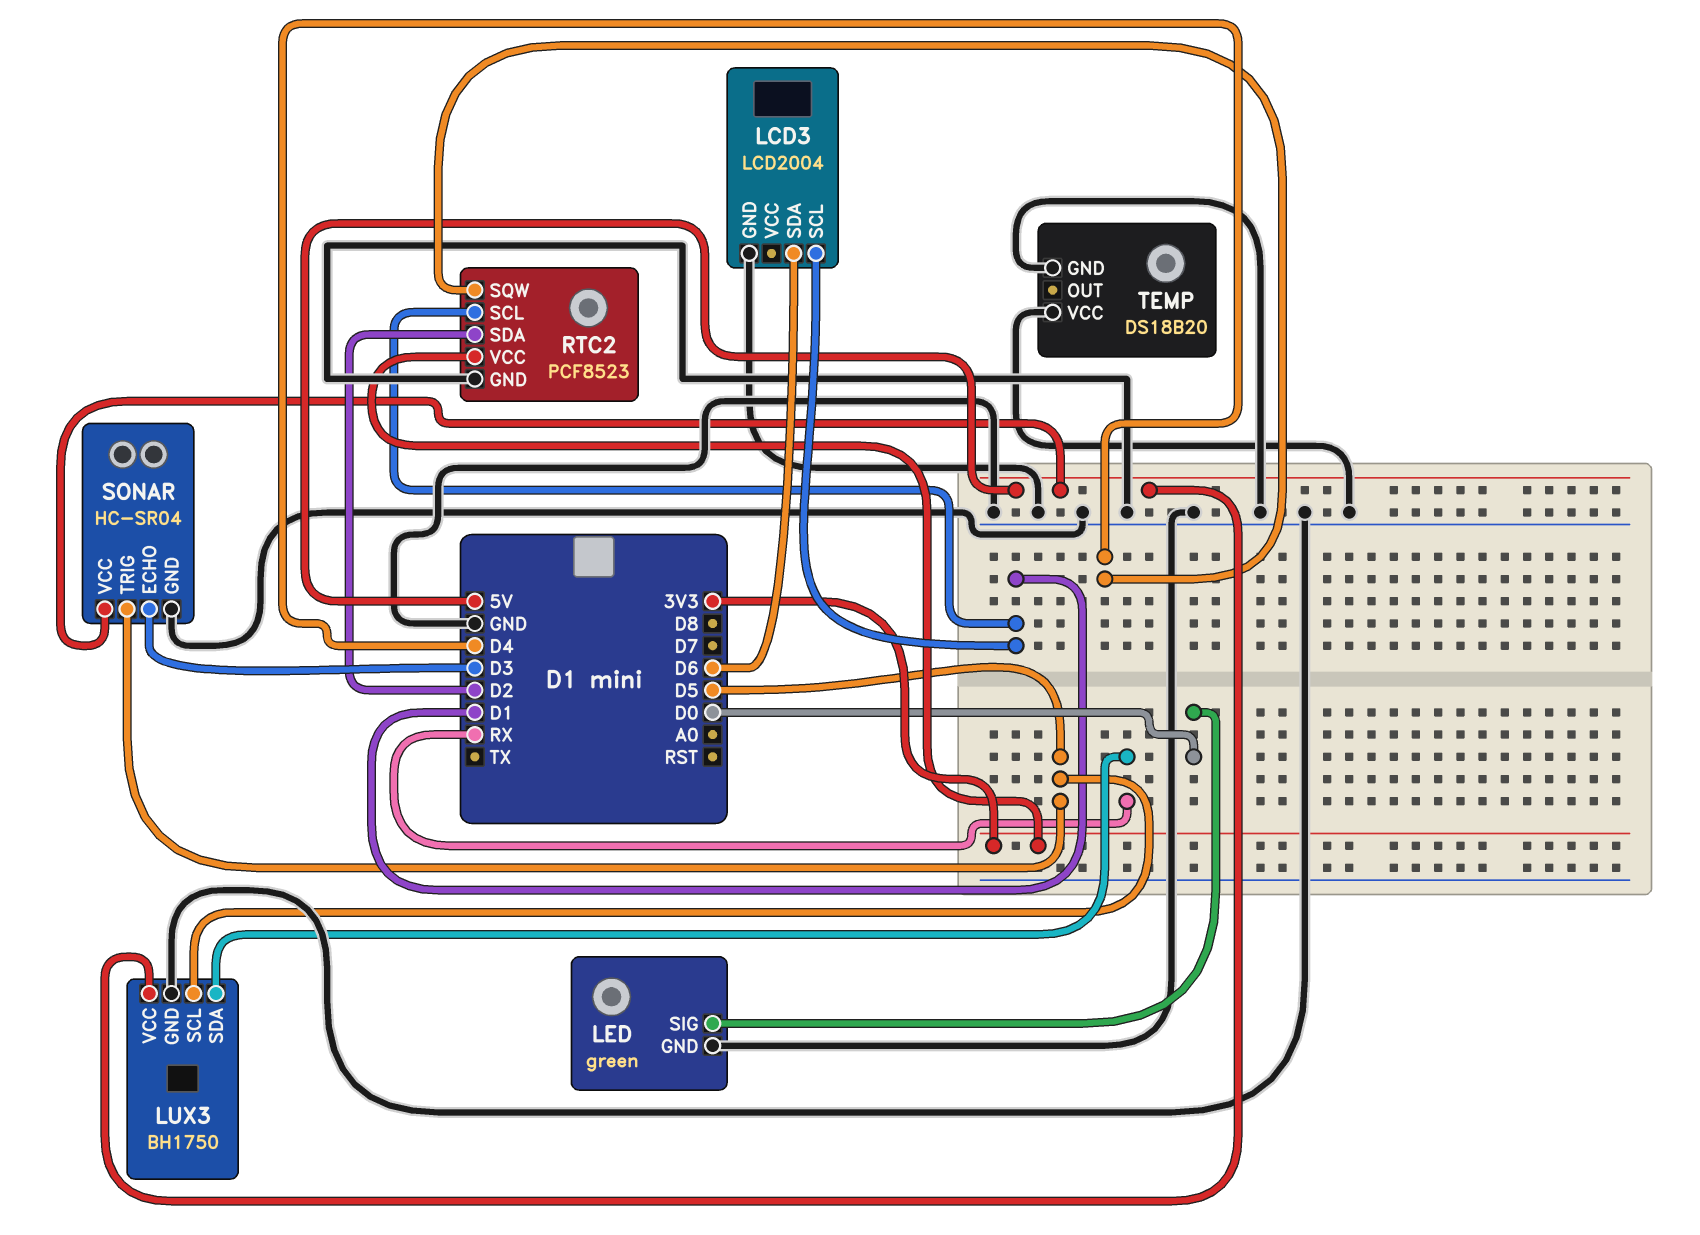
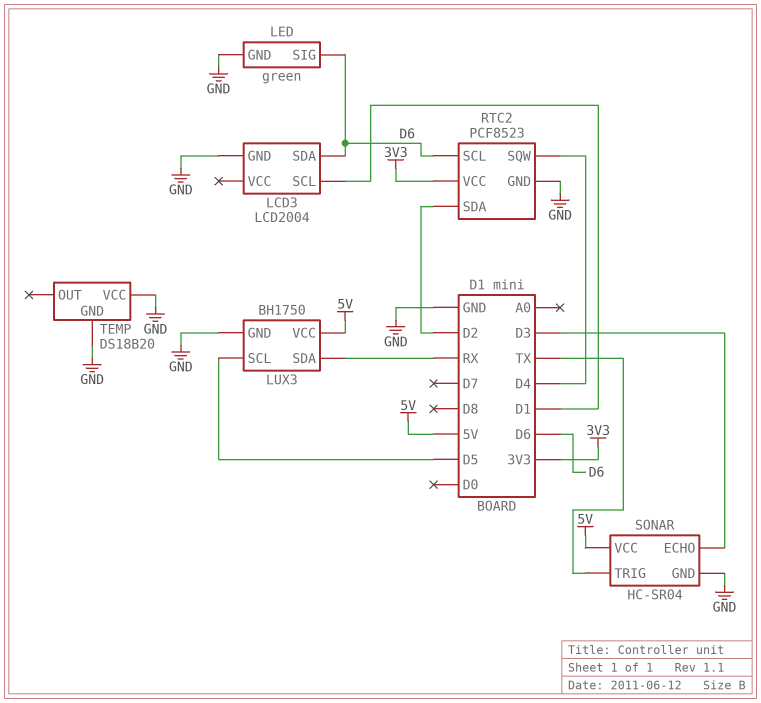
LED pin SIG: D0 -> D6
RTC2 pin SCL: D1 -> D6
SONAR pin TRIG: D5 -> TX

